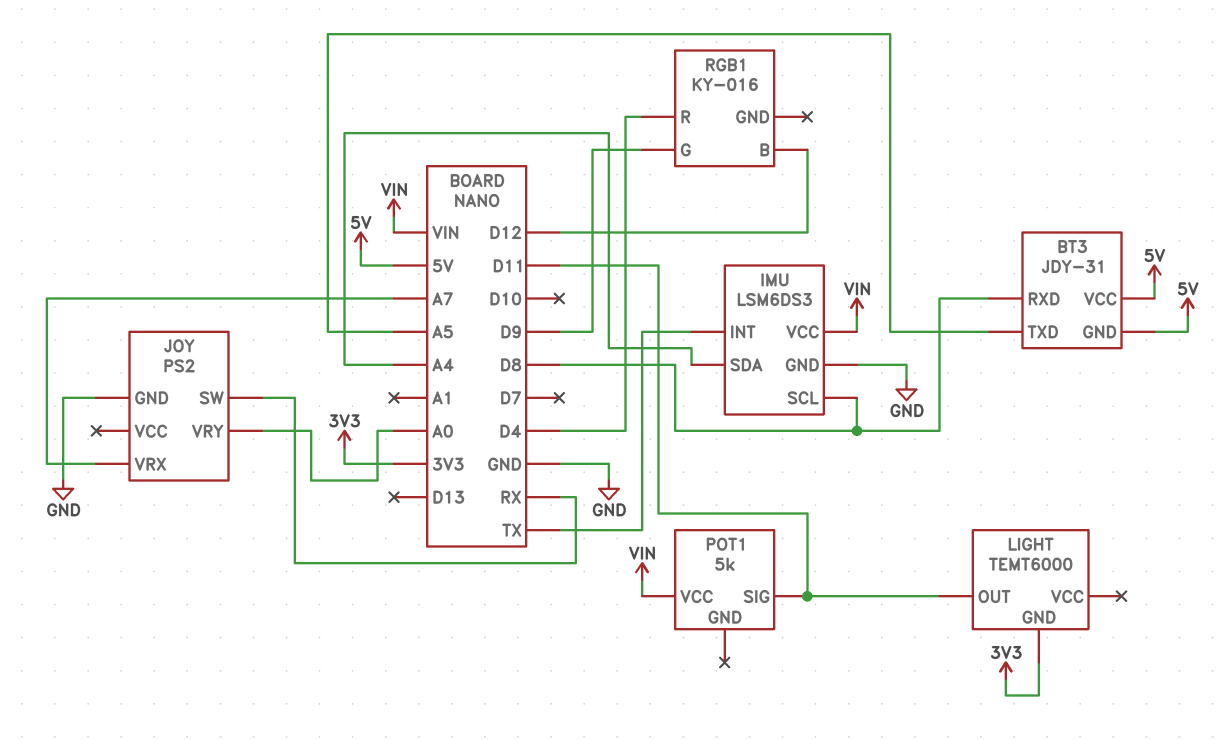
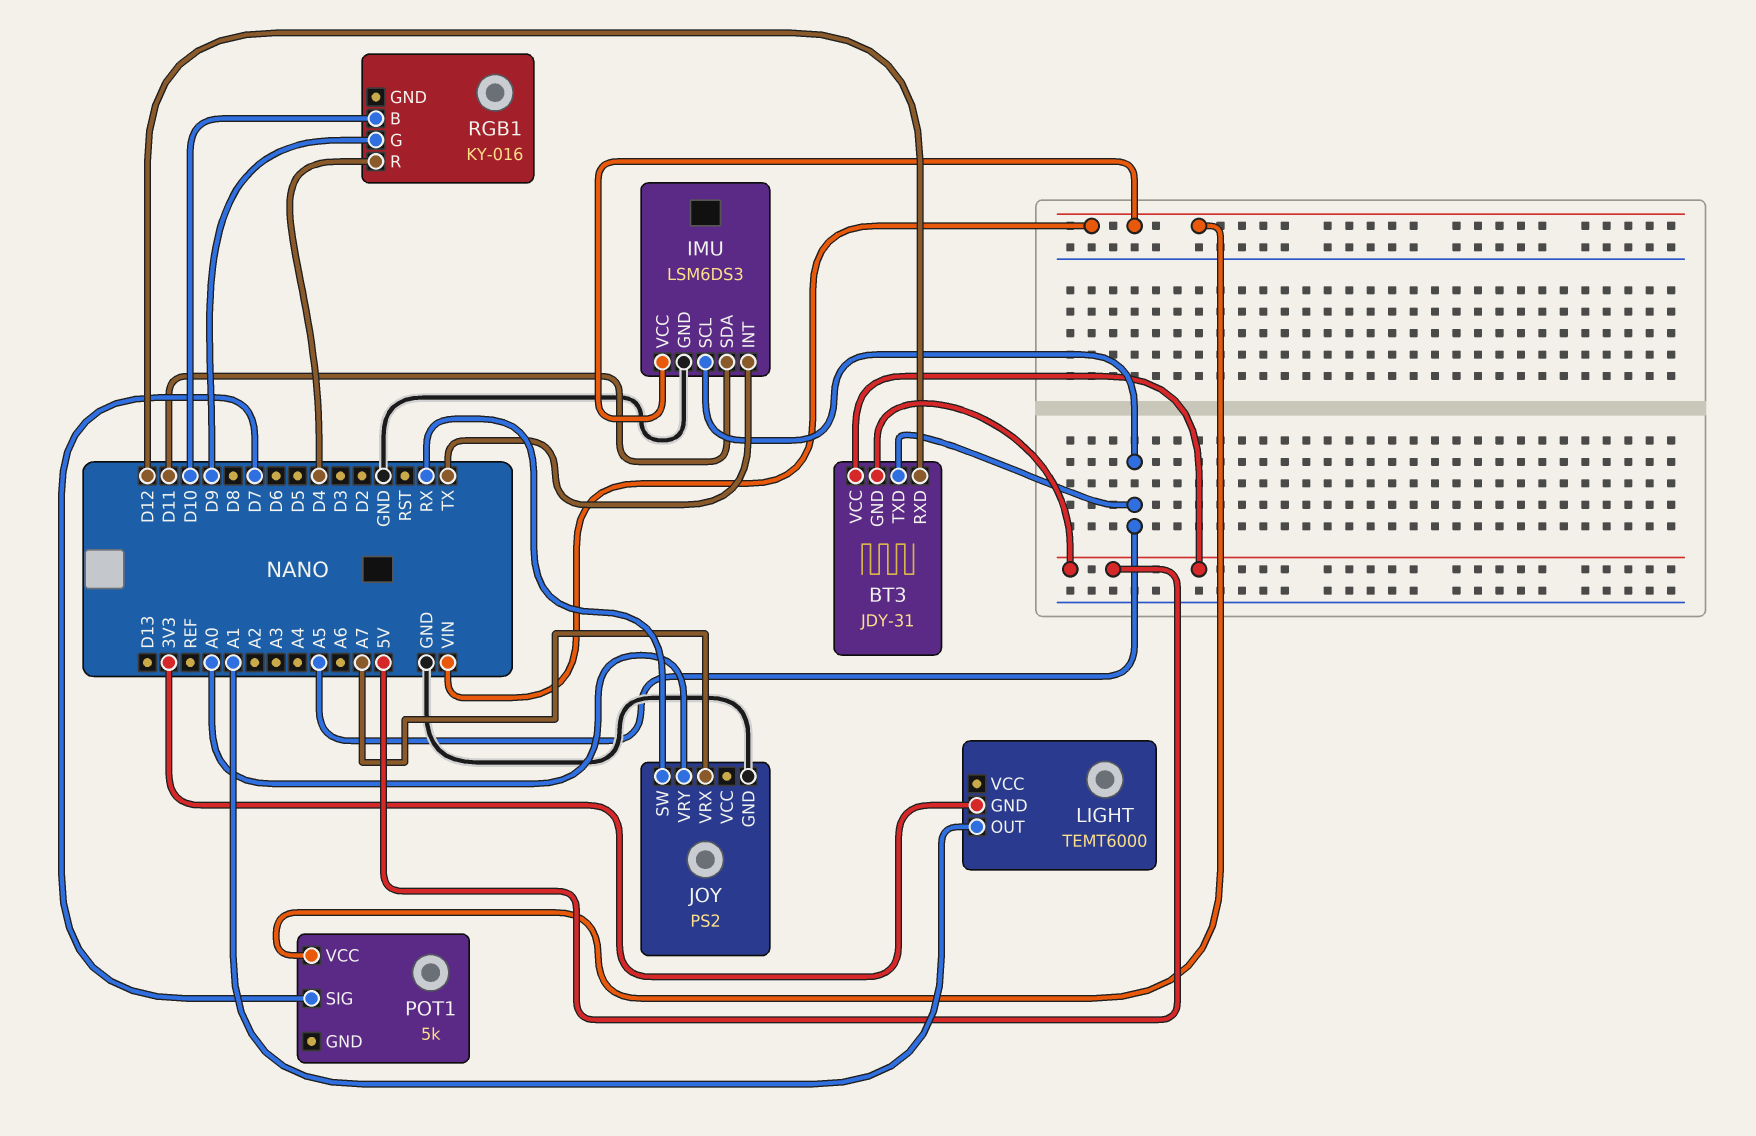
BT3 pin RXD: D8 -> D12
IMU pin SCL: D8 -> A5
IMU pin SDA: A4 -> D11
LIGHT pin OUT: D11 -> A1
POT1 pin SIG: D11 -> D7
RGB1 pin B: D12 -> D10

